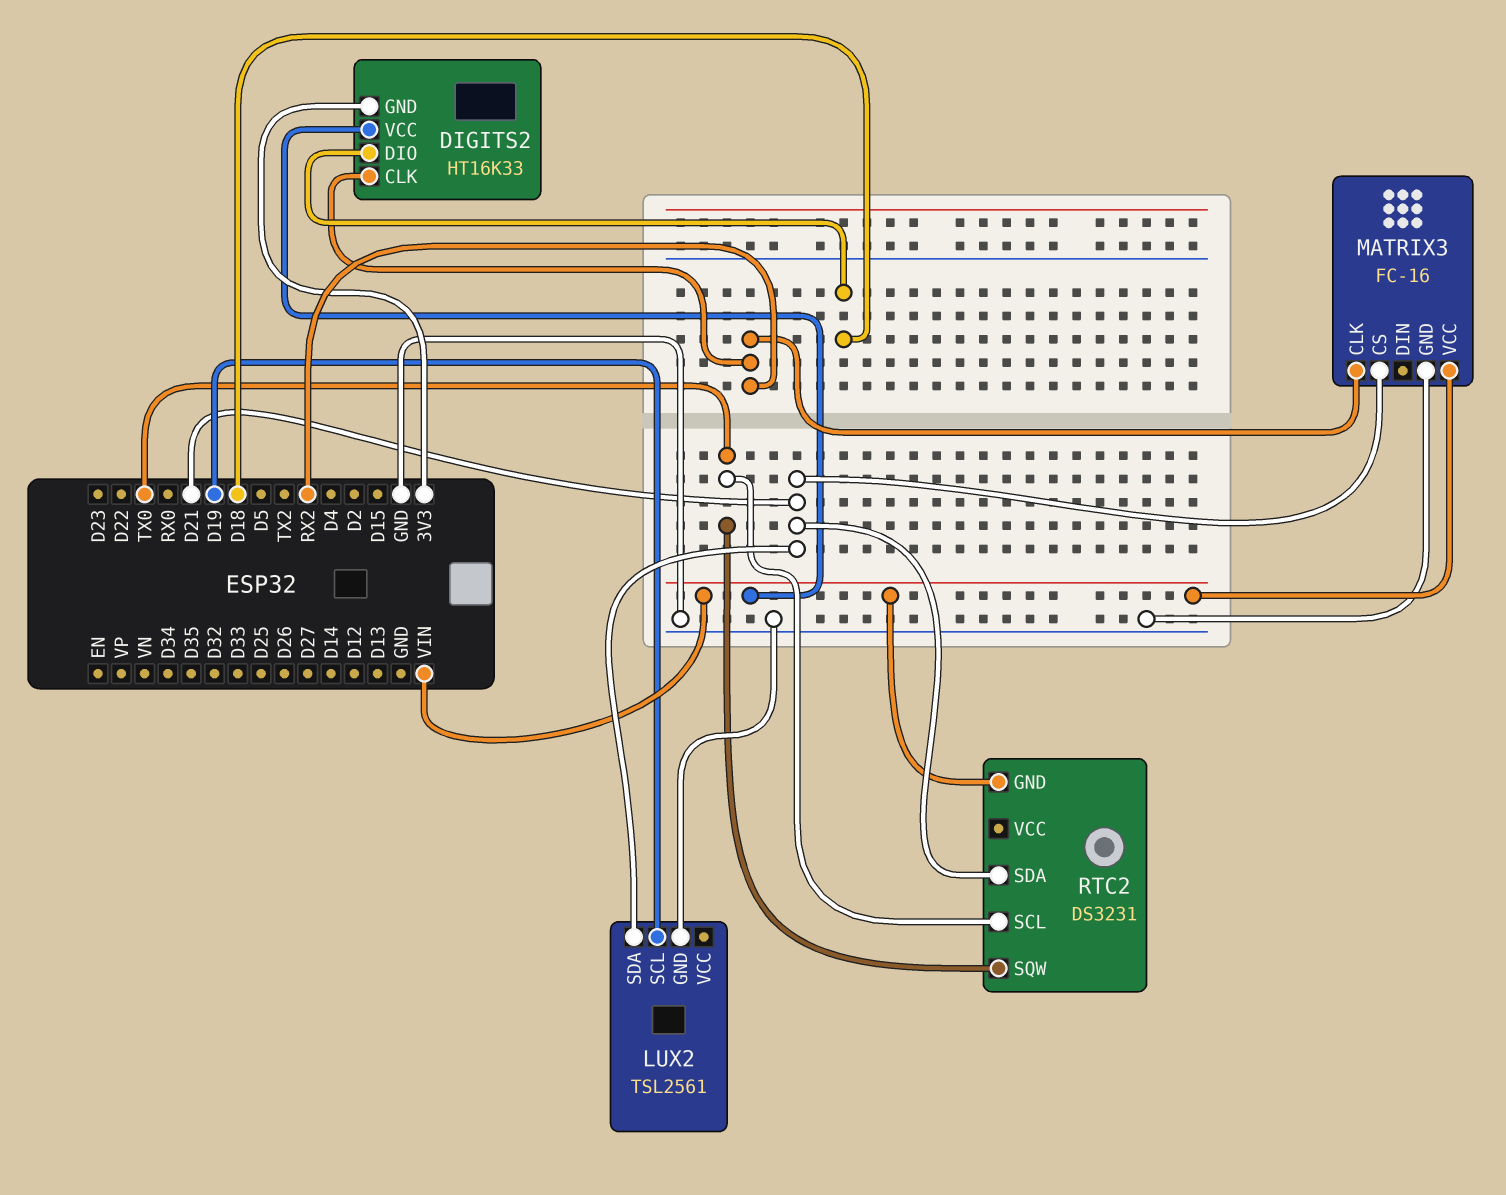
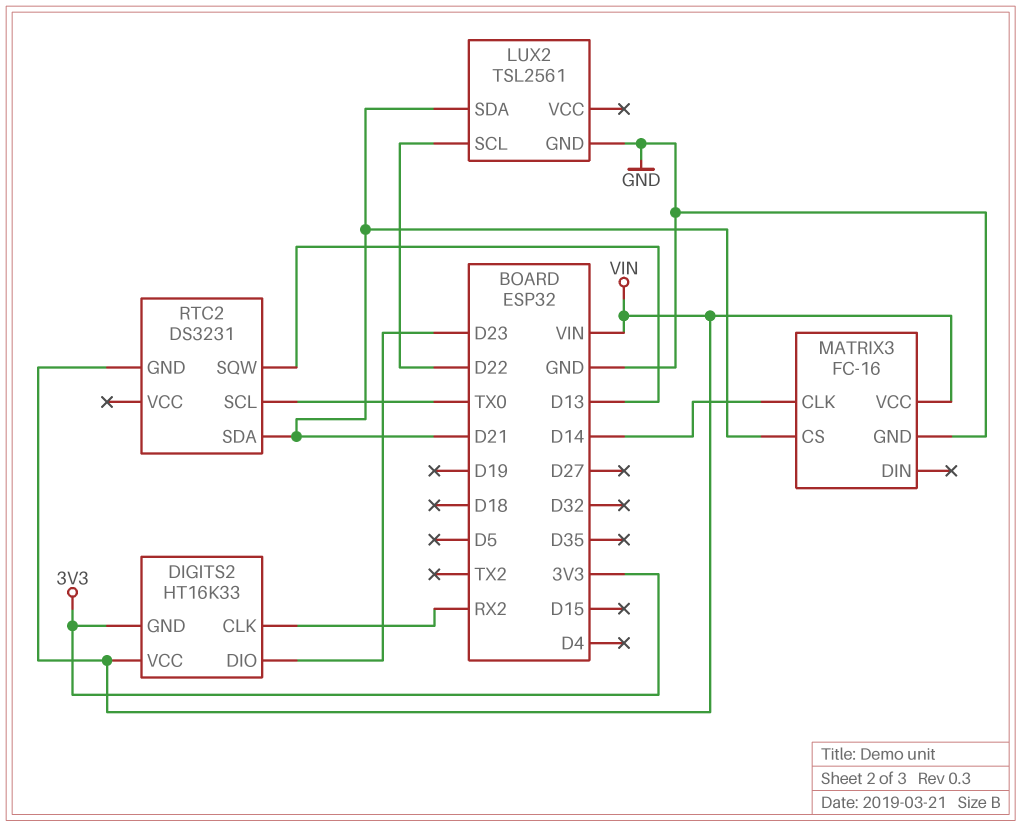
DIGITS2 pin DIO: D18 -> D23
LUX2 pin SCL: D19 -> D22
MATRIX3 pin CLK: RX2 -> D14
RTC2 pin SQW: TX0 -> D13

